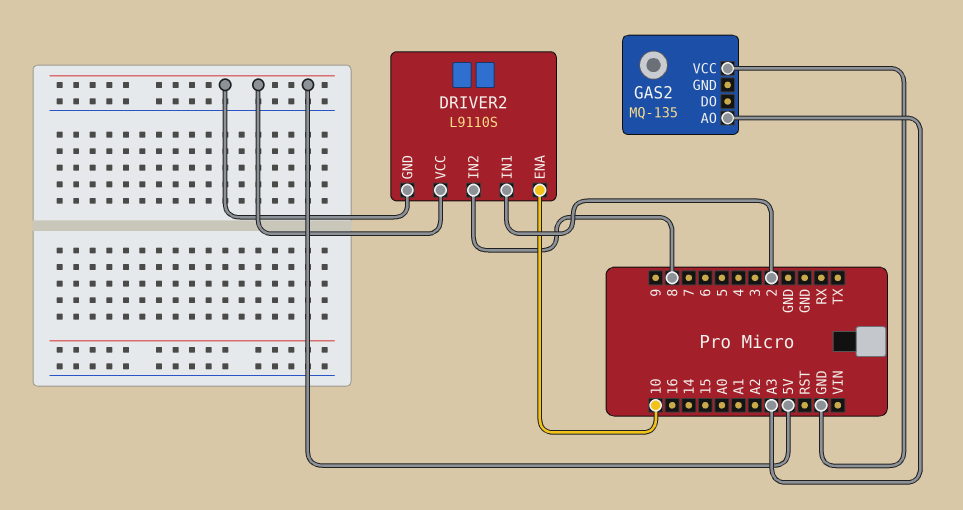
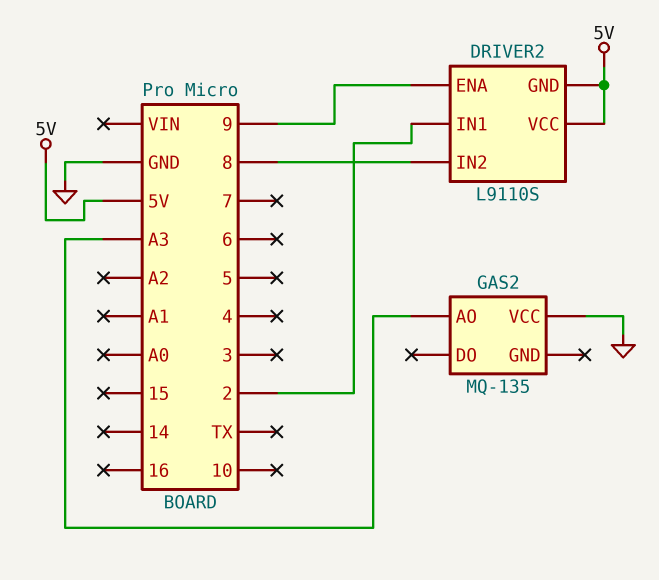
DRIVER2 pin ENA: 10 -> 9

